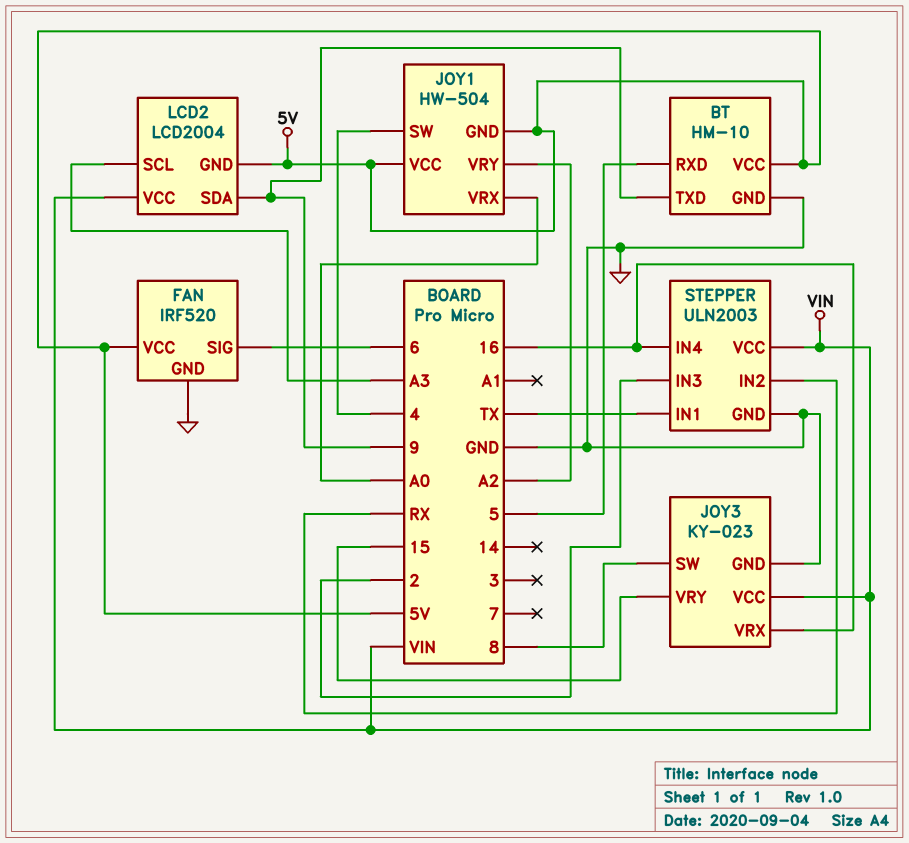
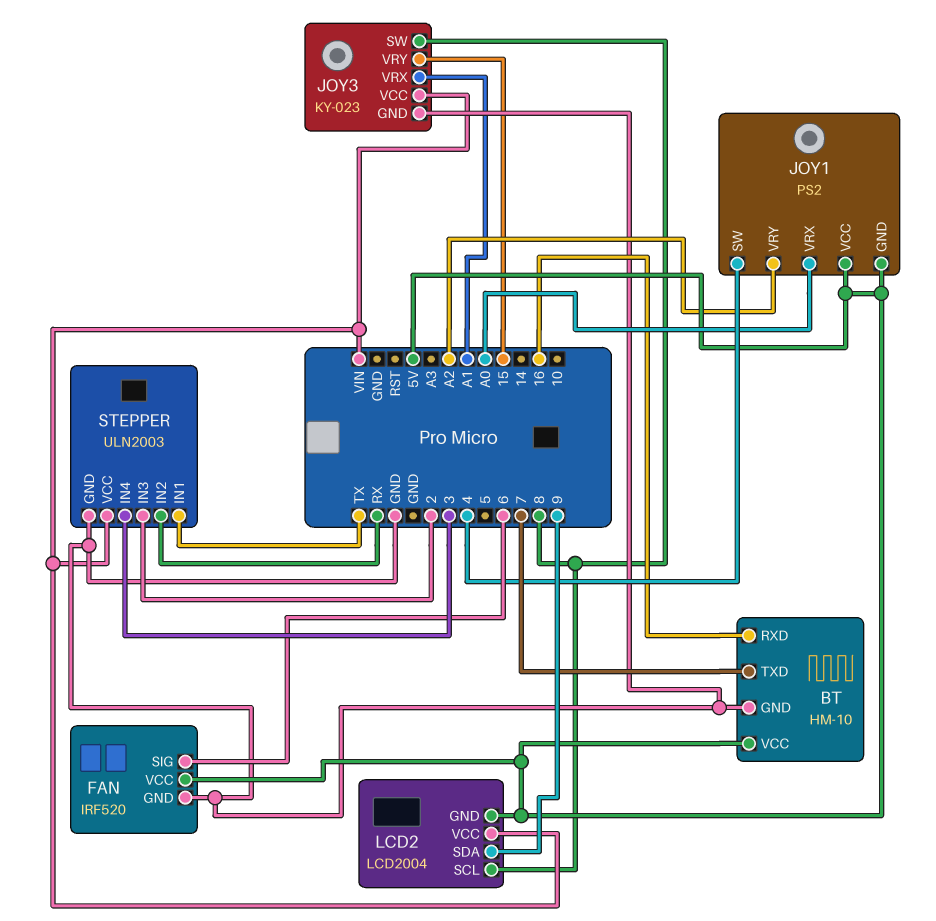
BT pin RXD: 5 -> 16
BT pin TXD: 9 -> 7
JOY1: HW-504 -> PS2
JOY3 pin VRX: 16 -> A1
LCD2 pin SCL: A3 -> 8
STEPPER pin IN4: 16 -> 3

